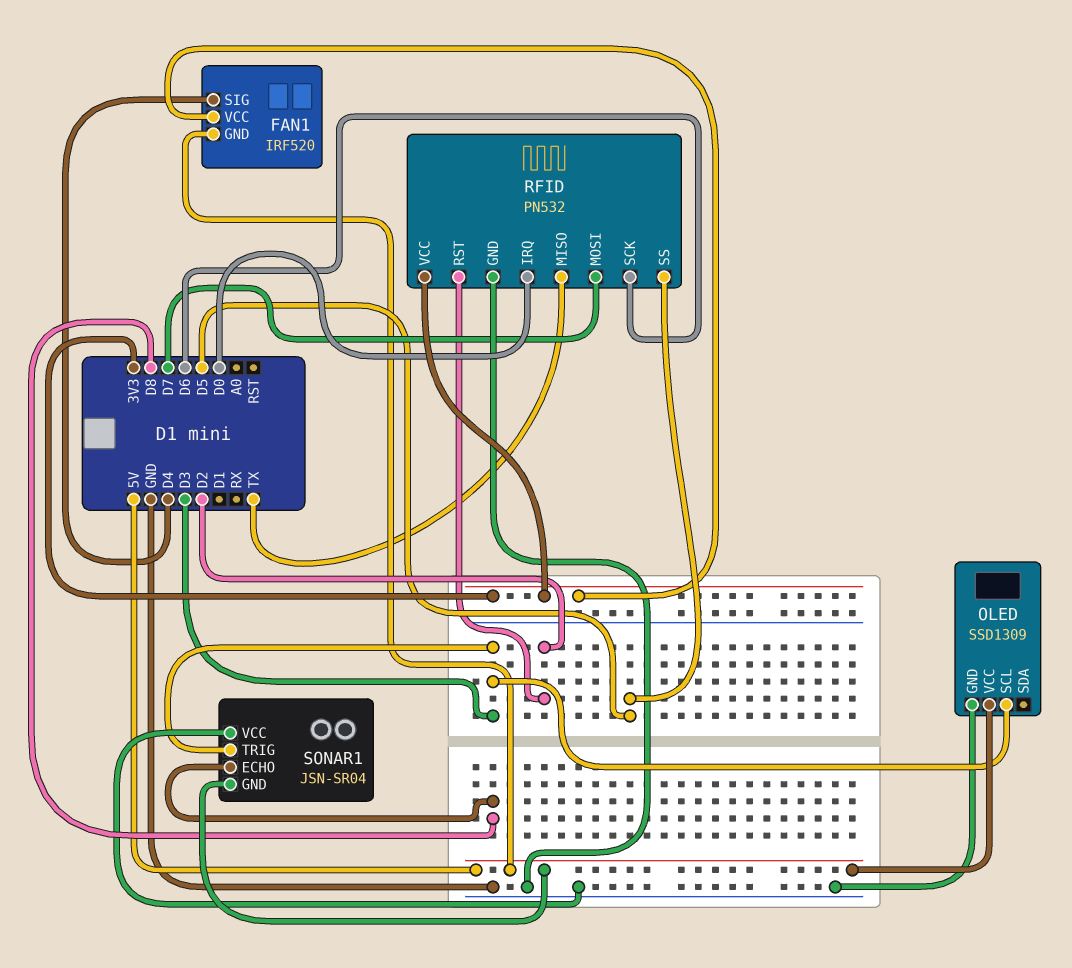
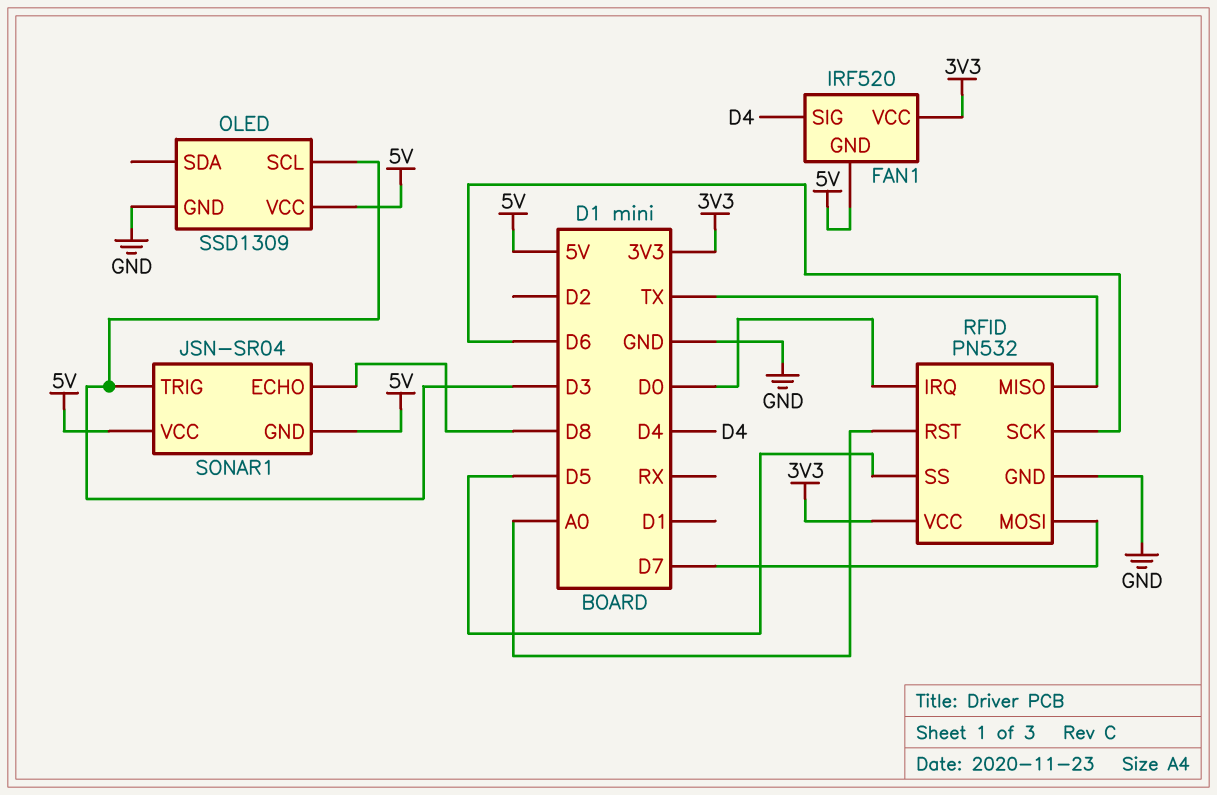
RFID pin RST: D2 -> A0
SONAR1 pin VCC: GND -> 5V

